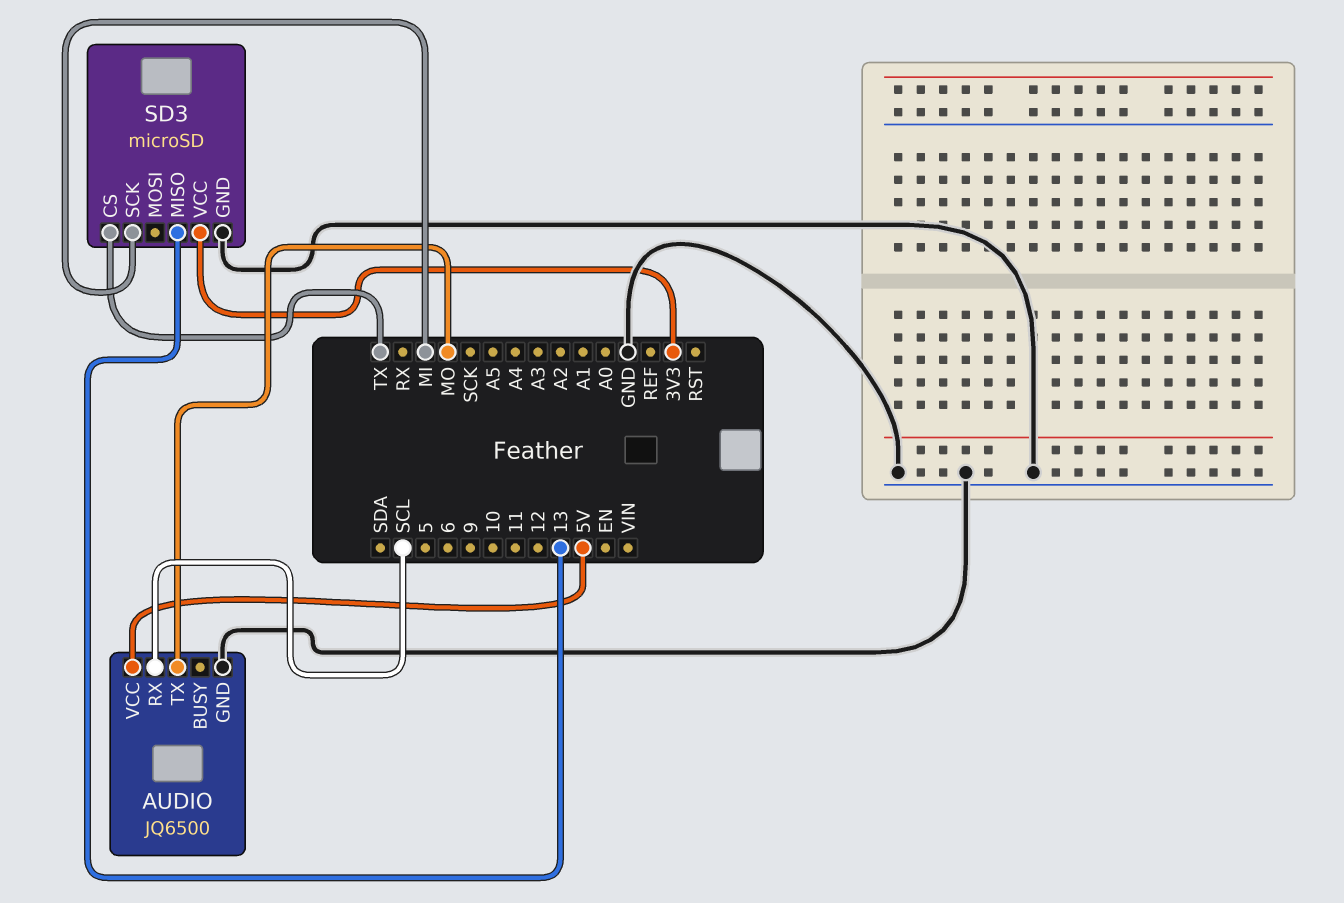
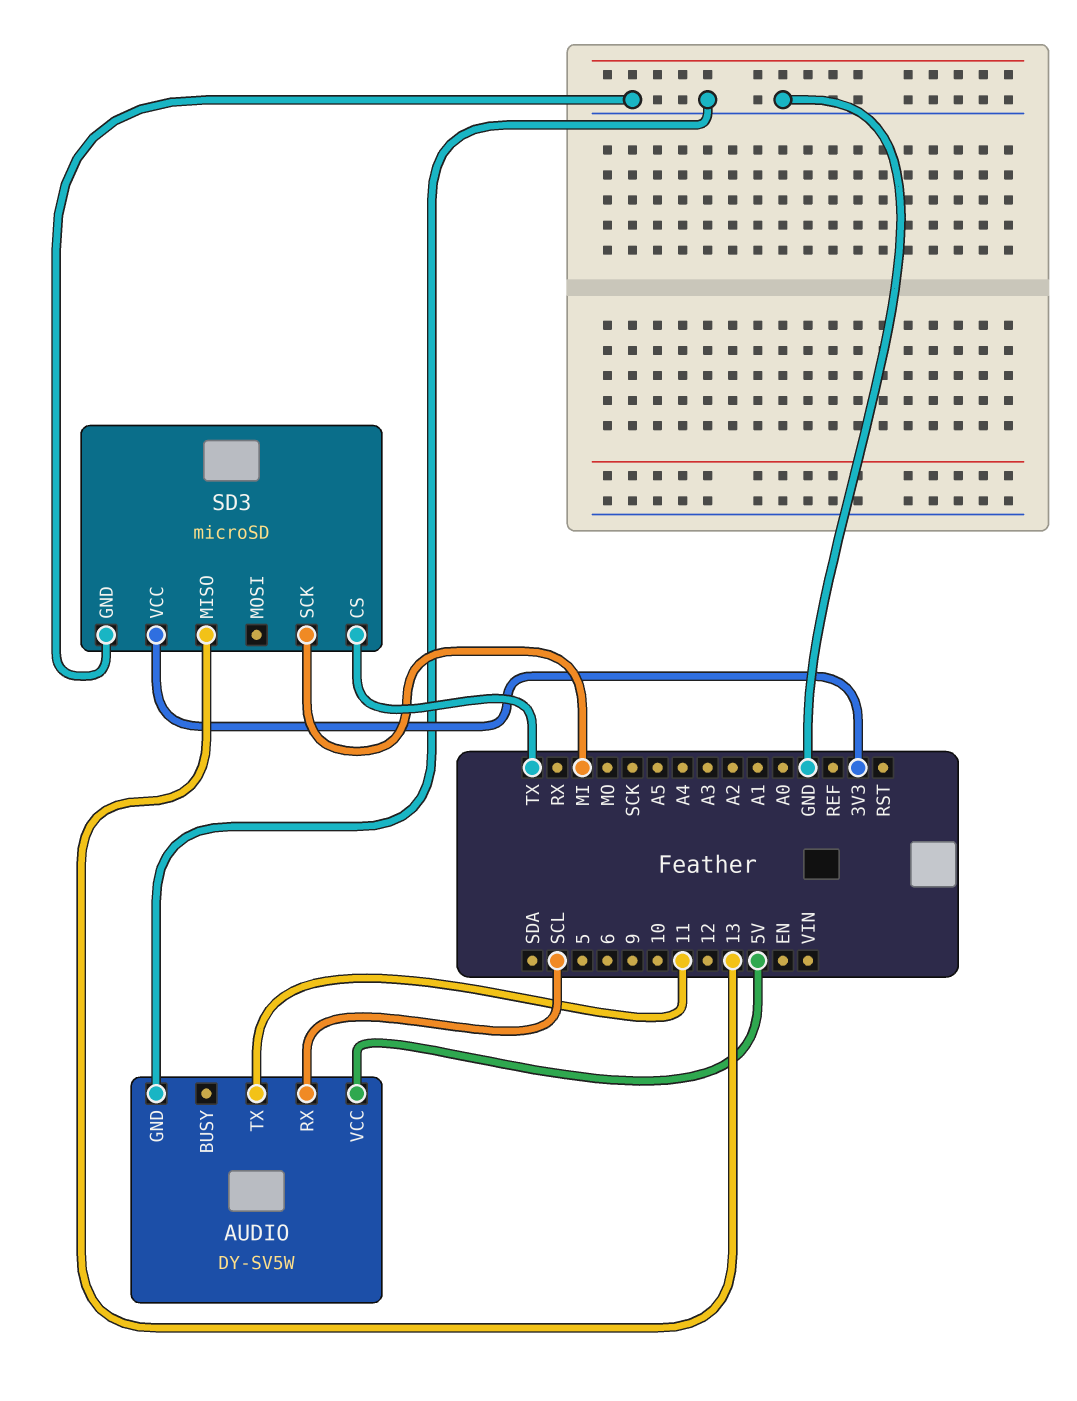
AUDIO: JQ6500 -> DY-SV5W
AUDIO pin TX: MO -> 11

